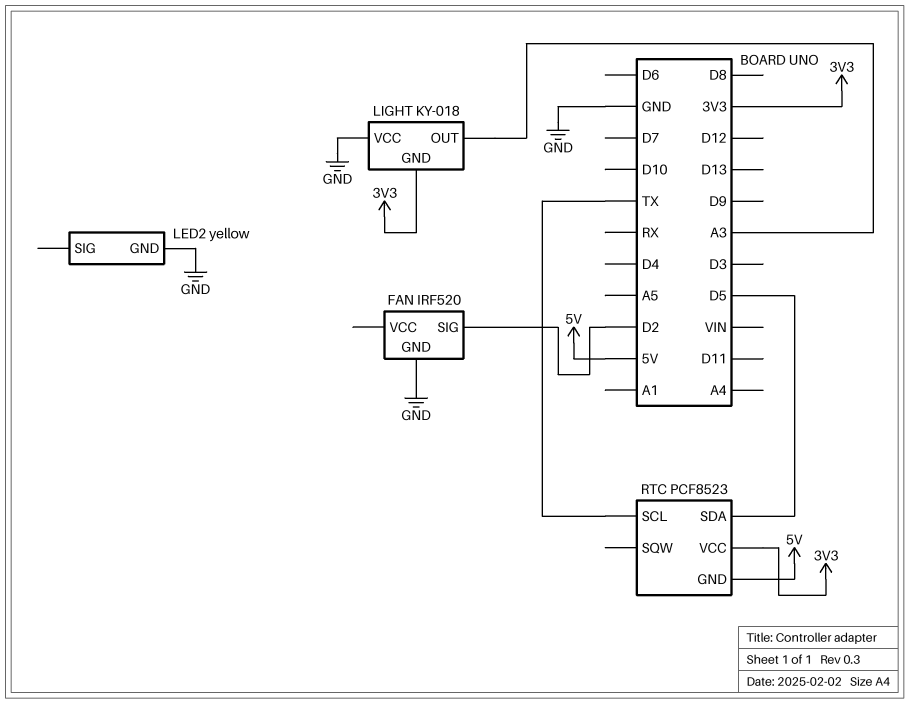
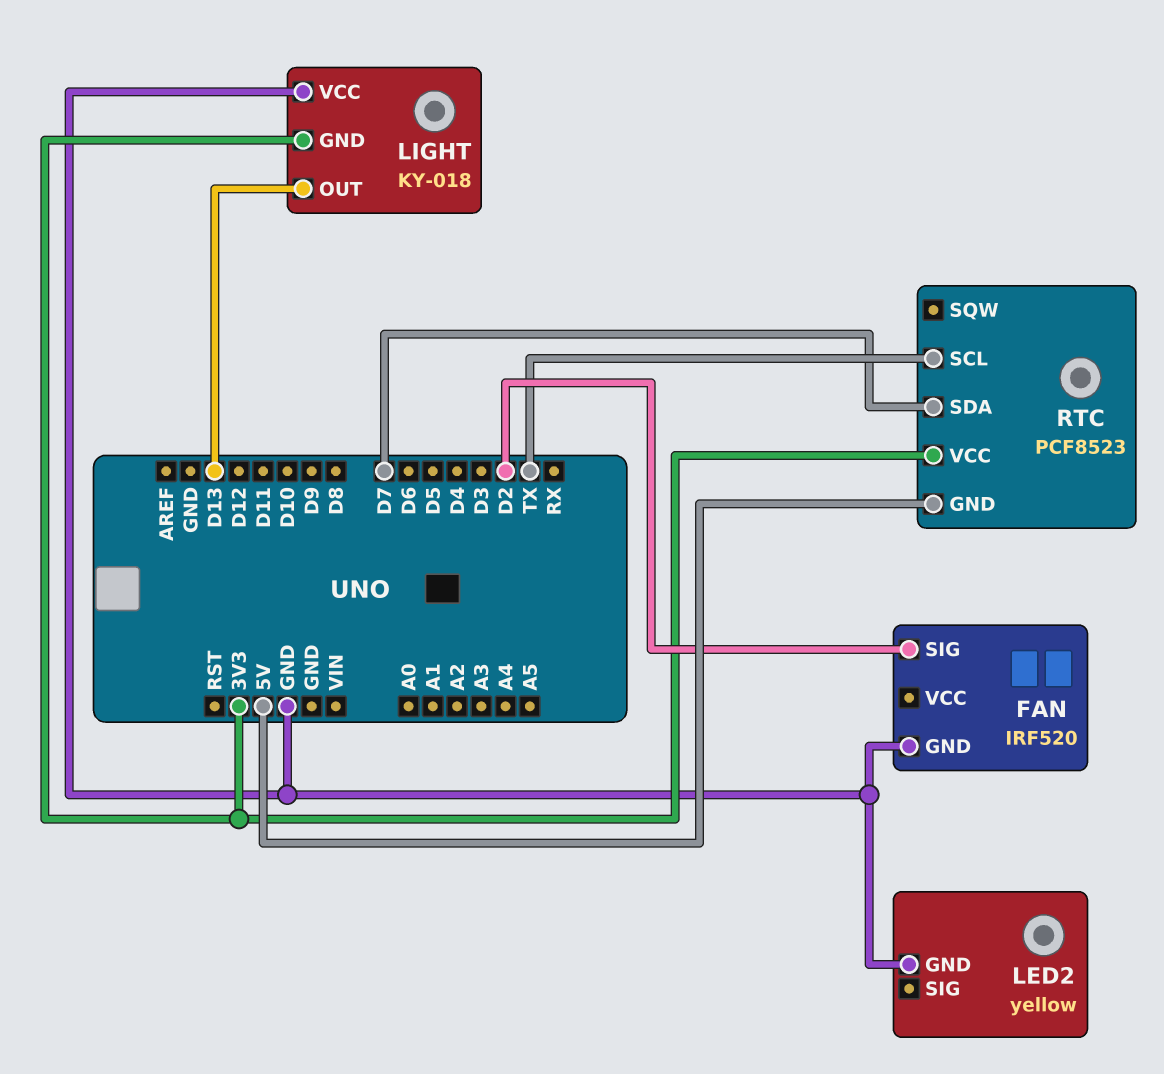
LIGHT pin OUT: A3 -> D13
RTC pin SDA: D5 -> D7

